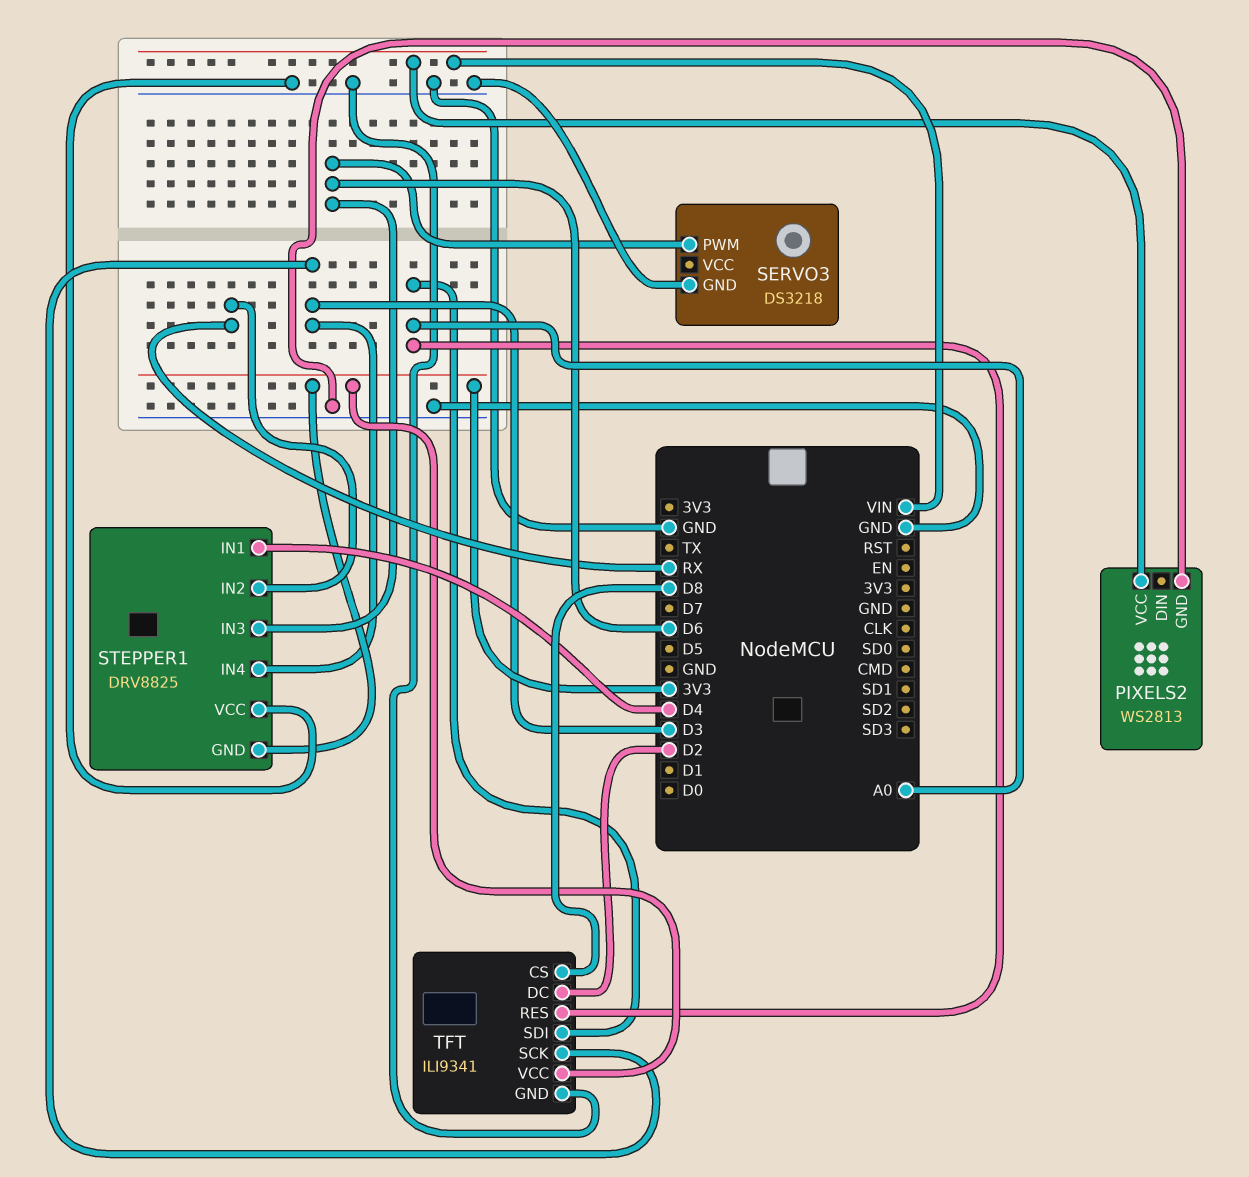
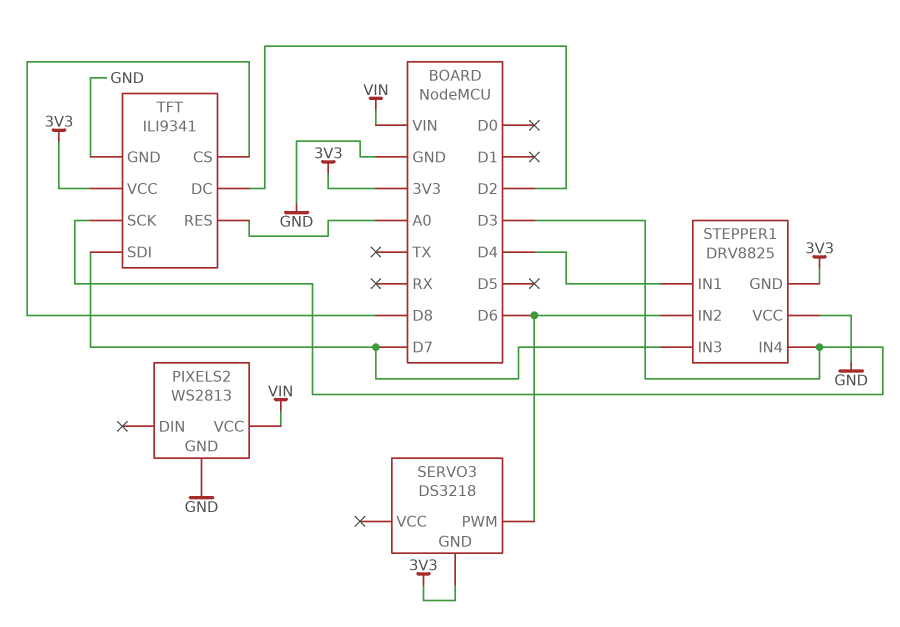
SERVO3 pin GND: GND -> 3V3
STEPPER1 pin IN2: RX -> D6
STEPPER1 pin IN3: D6 -> D7
TFT pin SDI: A0 -> D7

